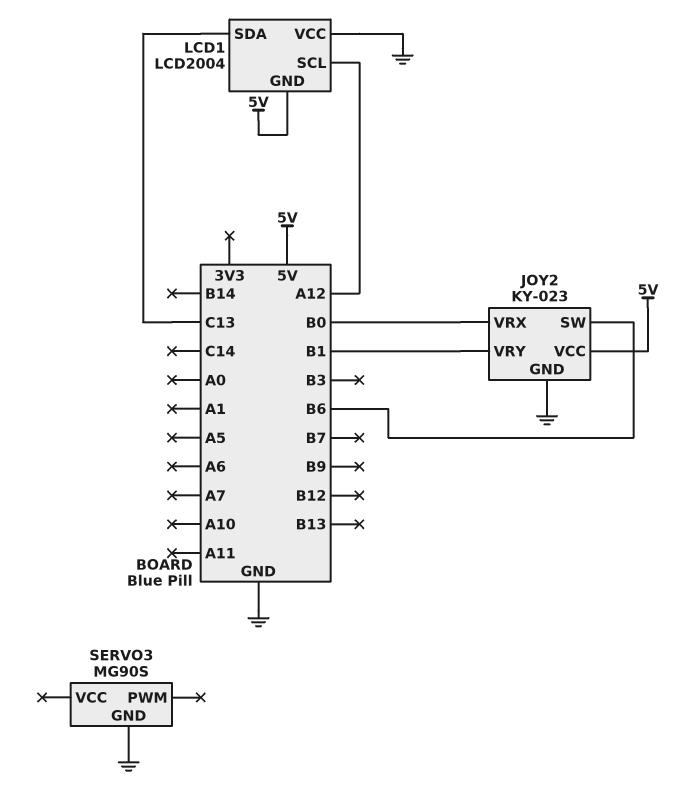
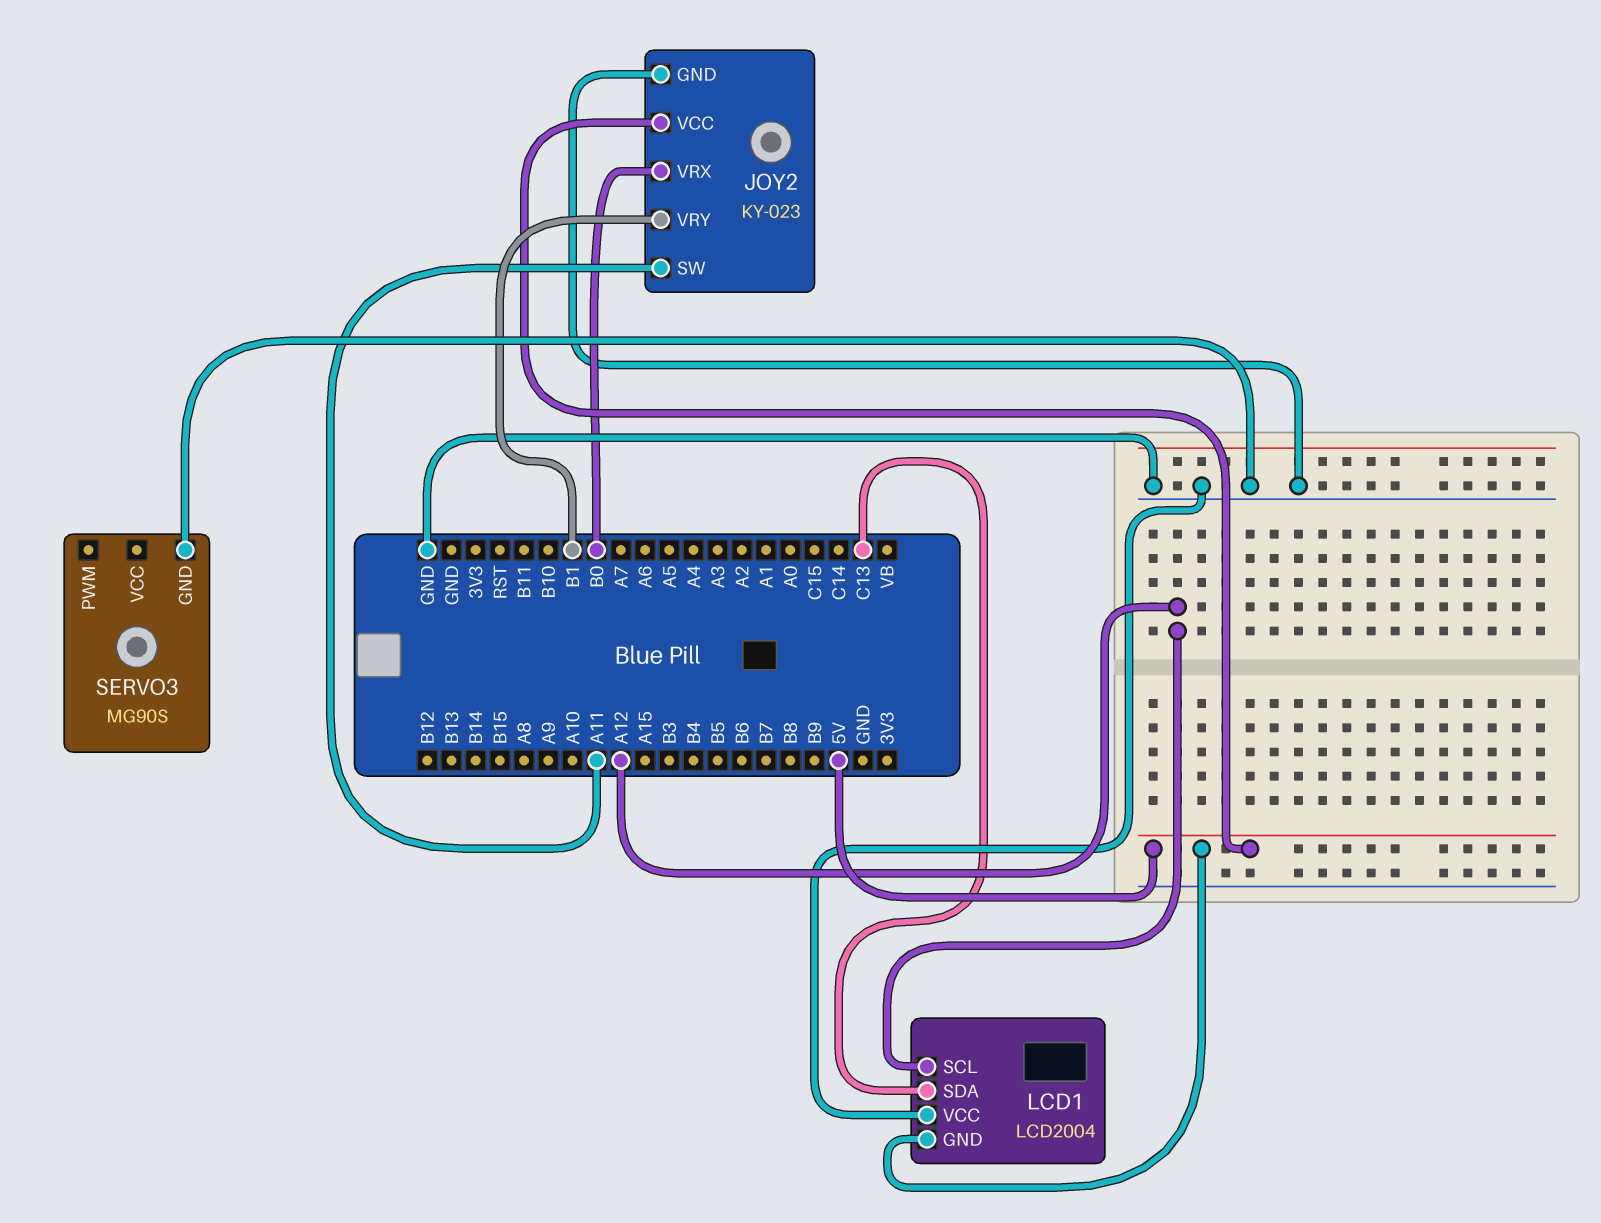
JOY2 pin SW: B6 -> A11

